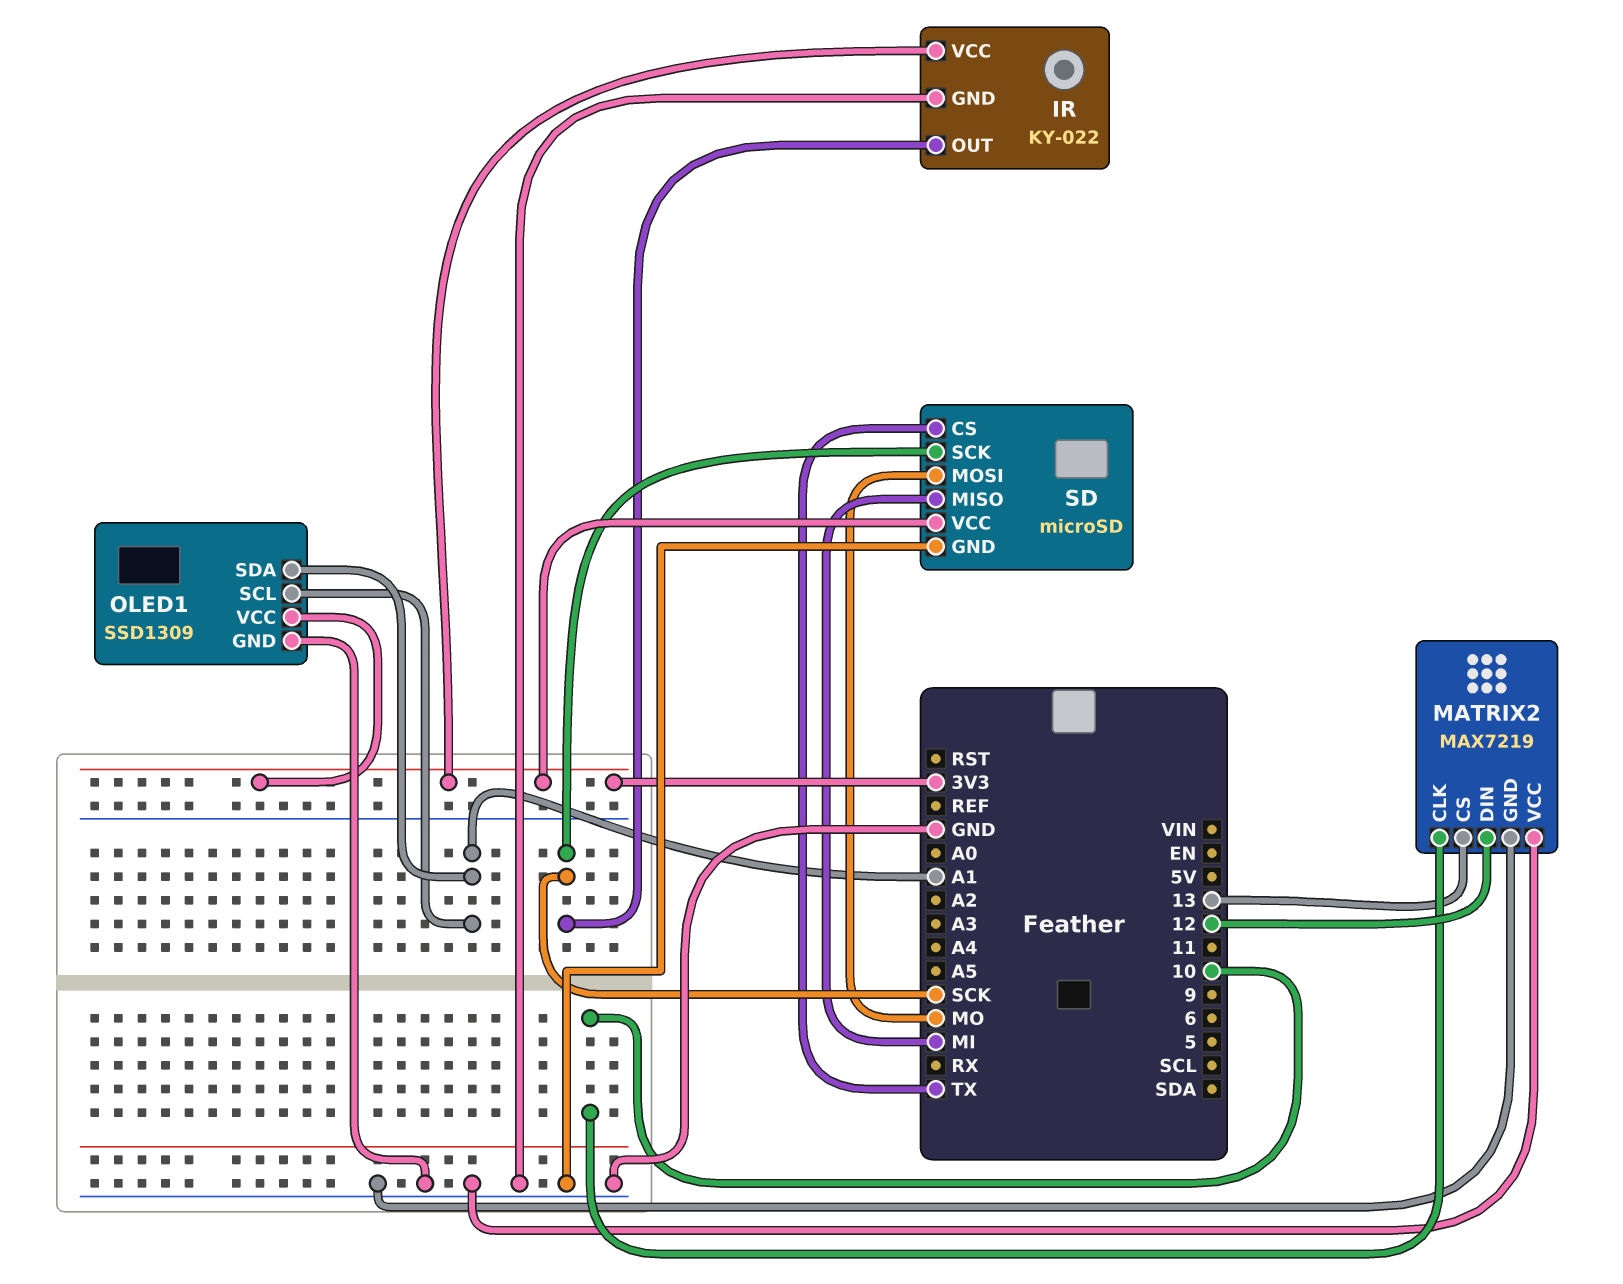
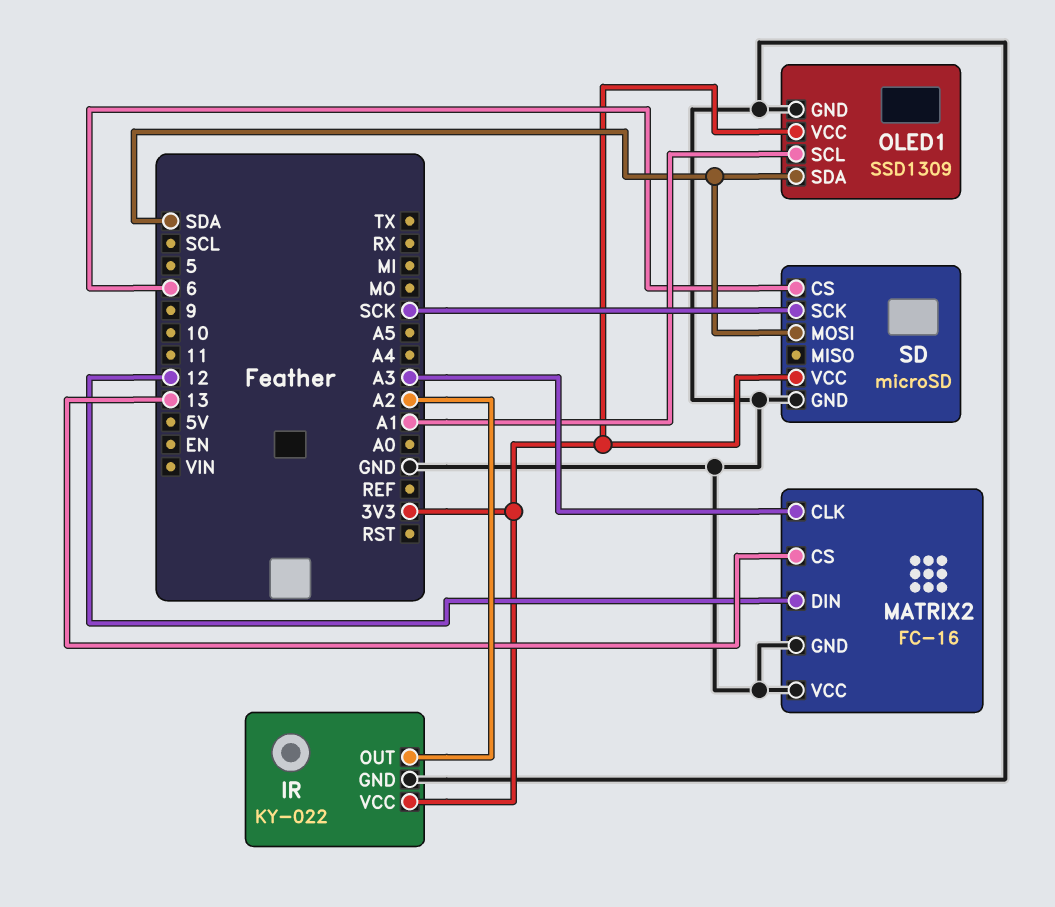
IR pin OUT: SCK -> A2
MATRIX2: MAX7219 -> FC-16
MATRIX2 pin CLK: 10 -> A3
OLED1 pin SDA: A1 -> SDA
SD pin CS: TX -> 6
SD pin MISO: MI -> none
SD pin MOSI: MO -> SDA

